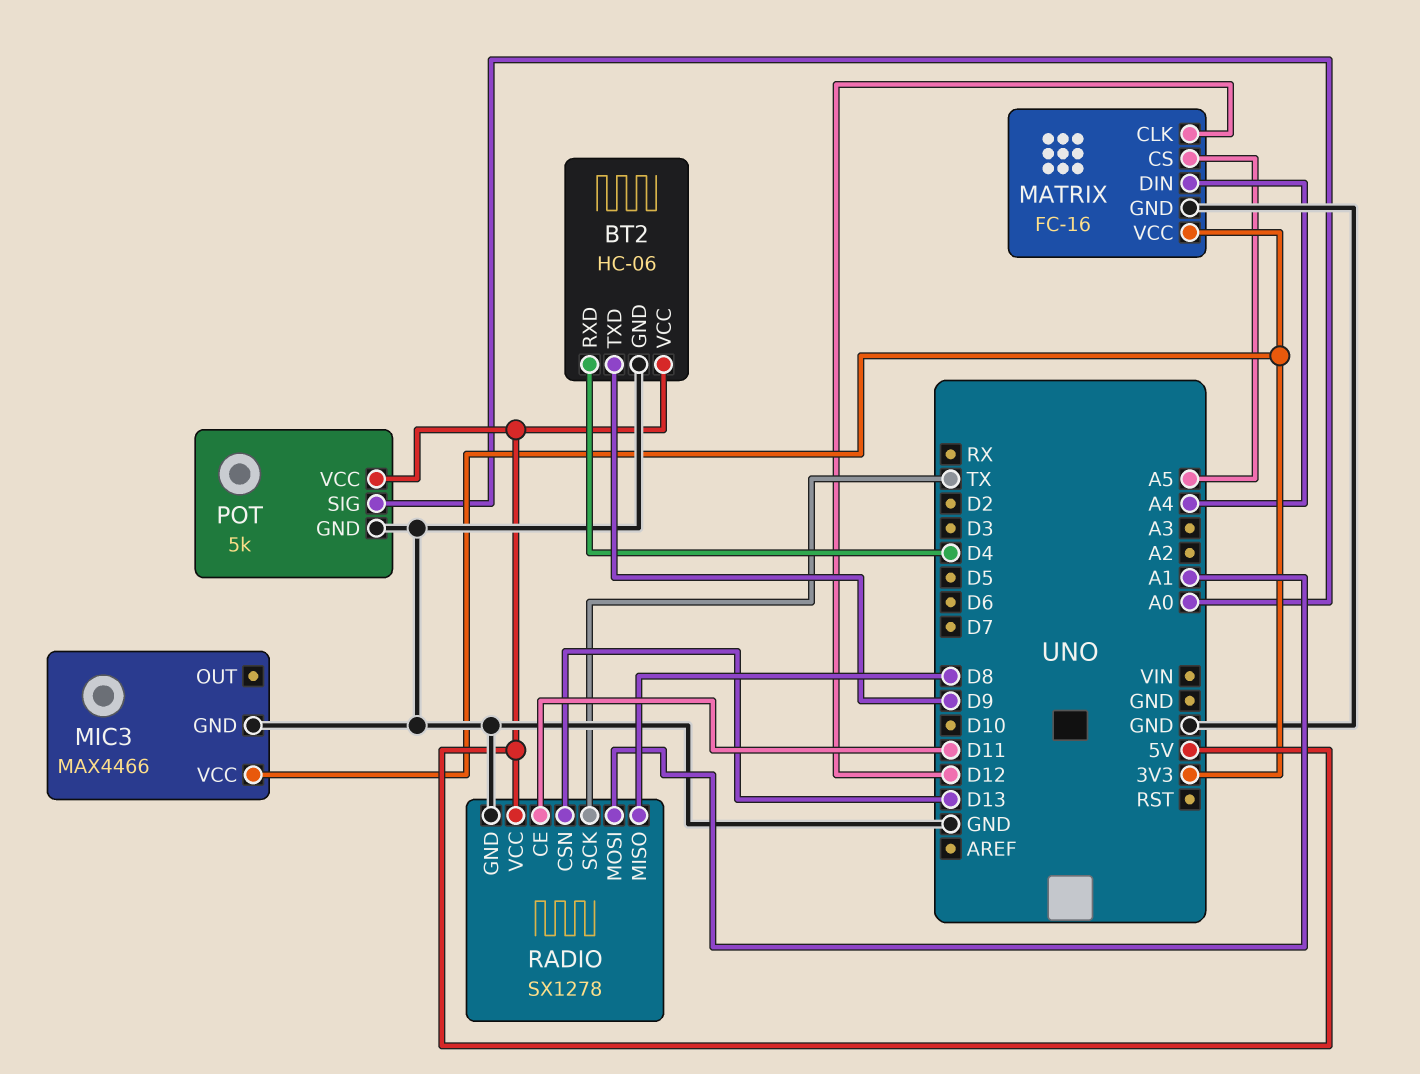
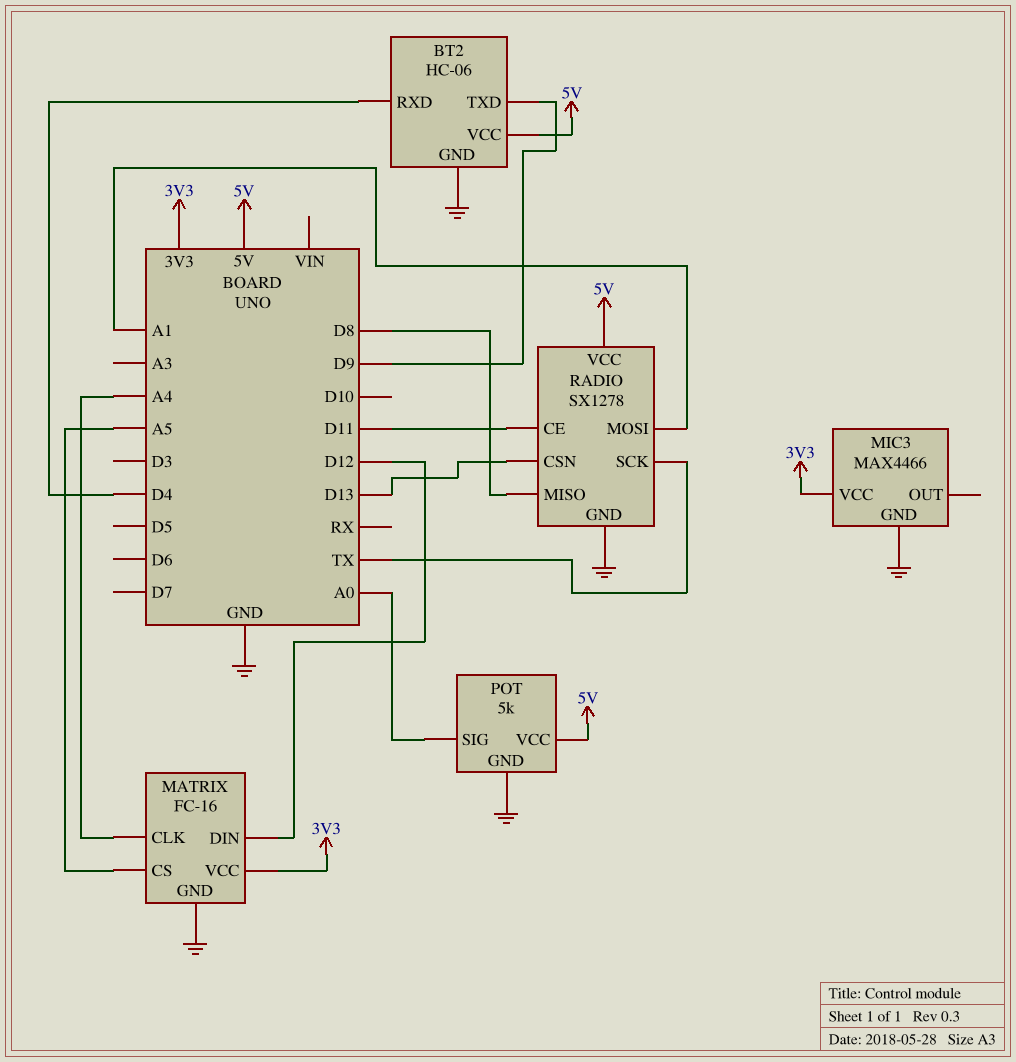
MATRIX pin CLK: D12 -> A4
MATRIX pin DIN: A4 -> D12

